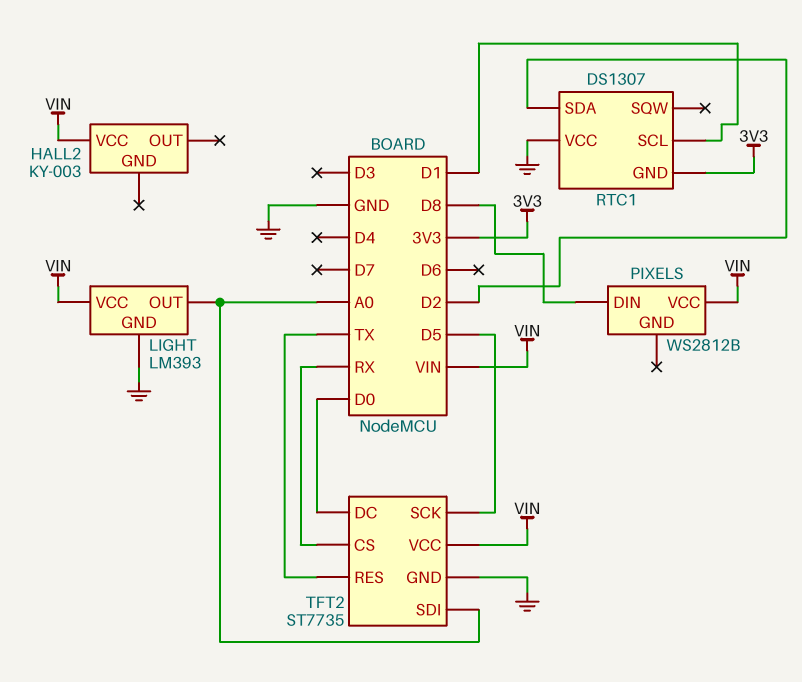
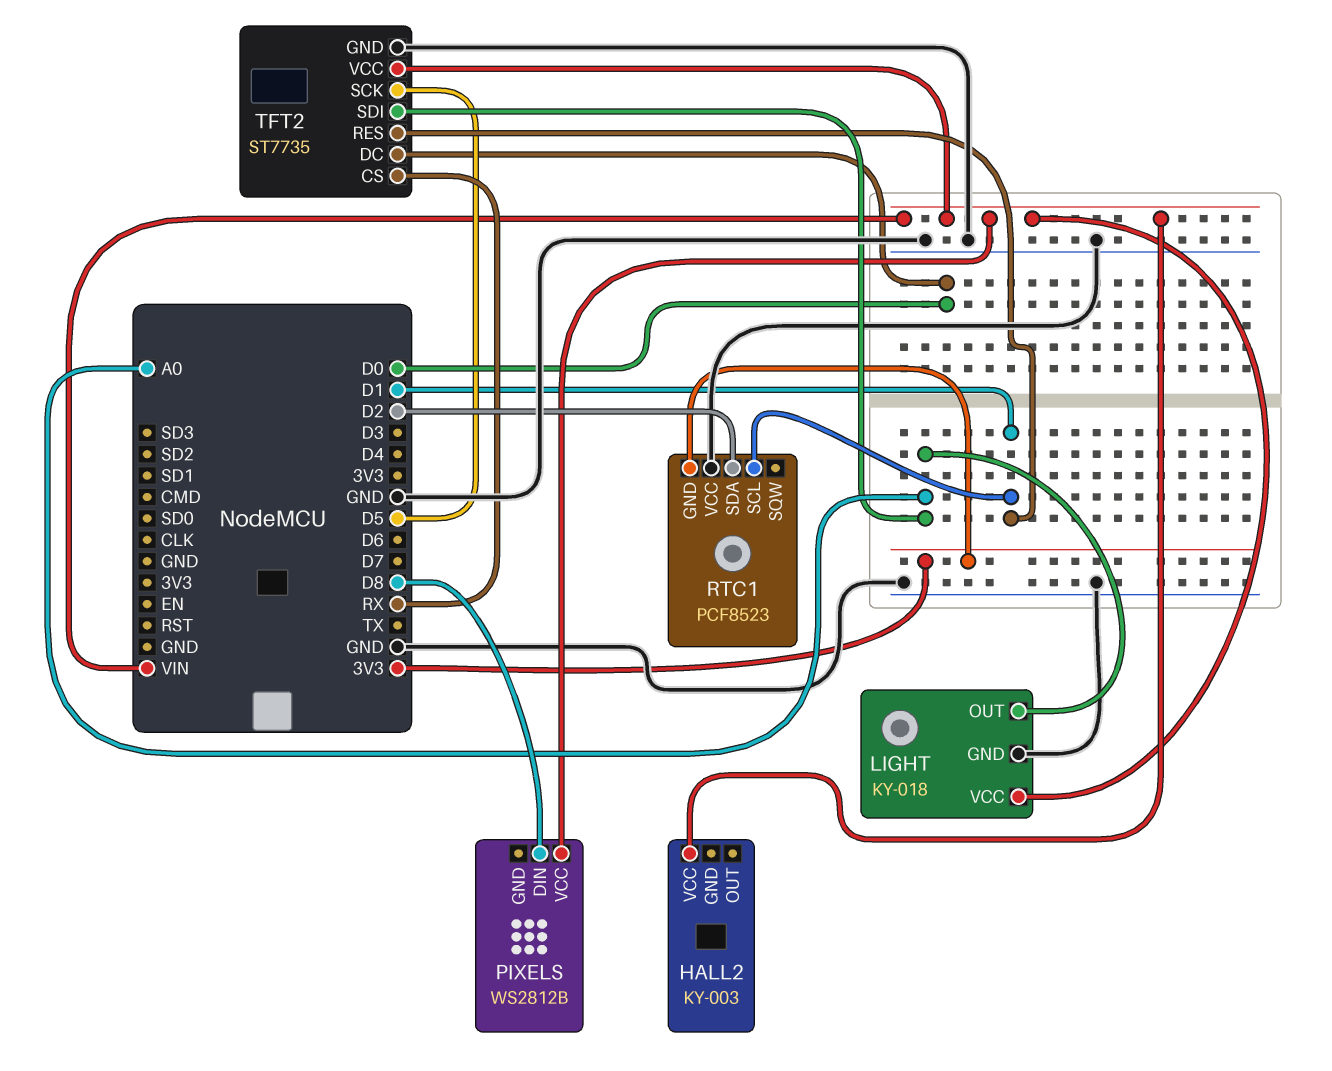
LIGHT: LM393 -> KY-018
RTC1: DS1307 -> PCF8523
TFT2 pin RES: TX -> D1

